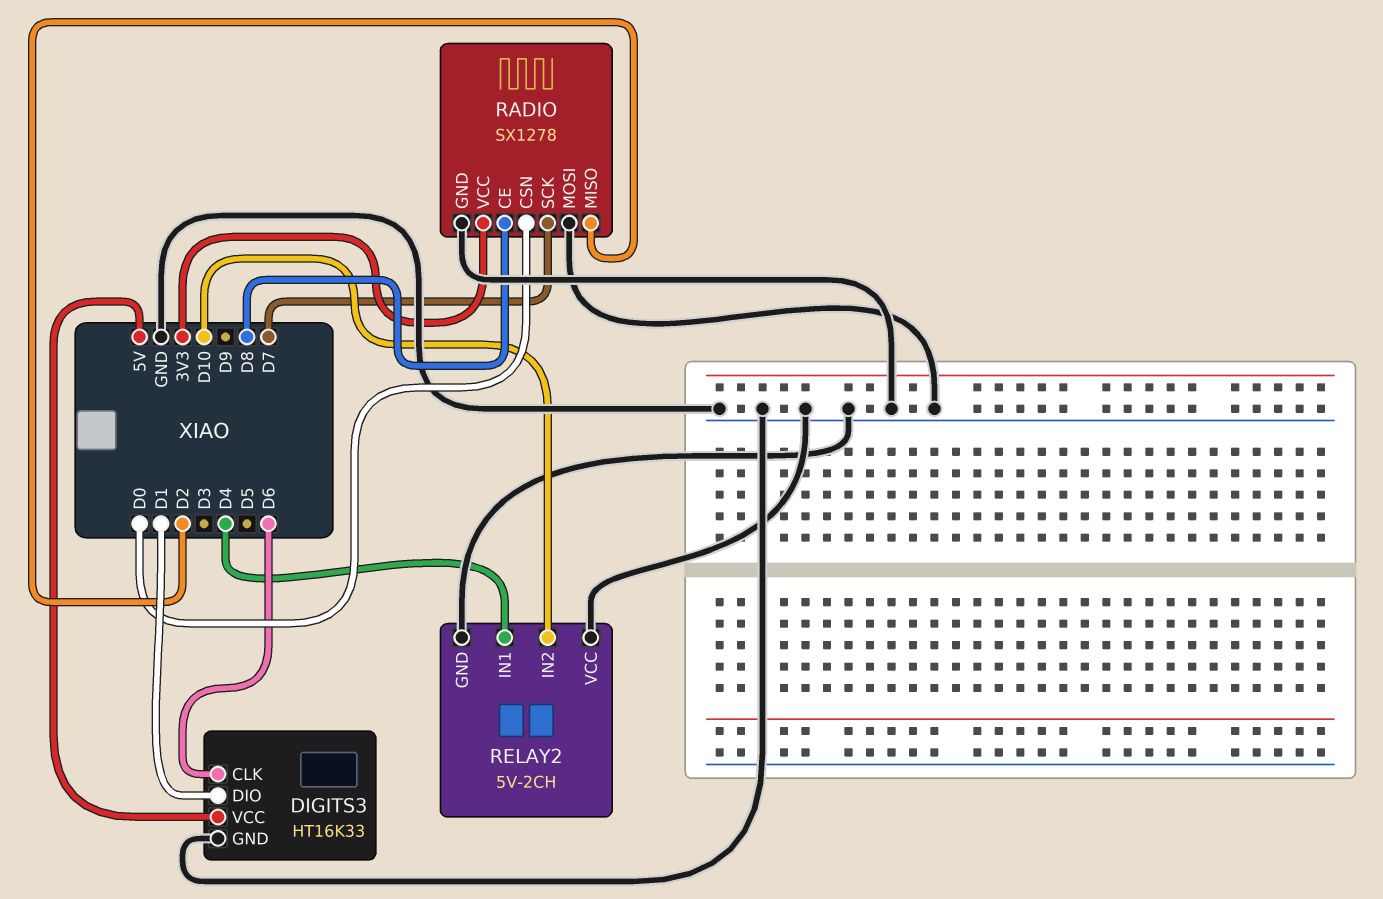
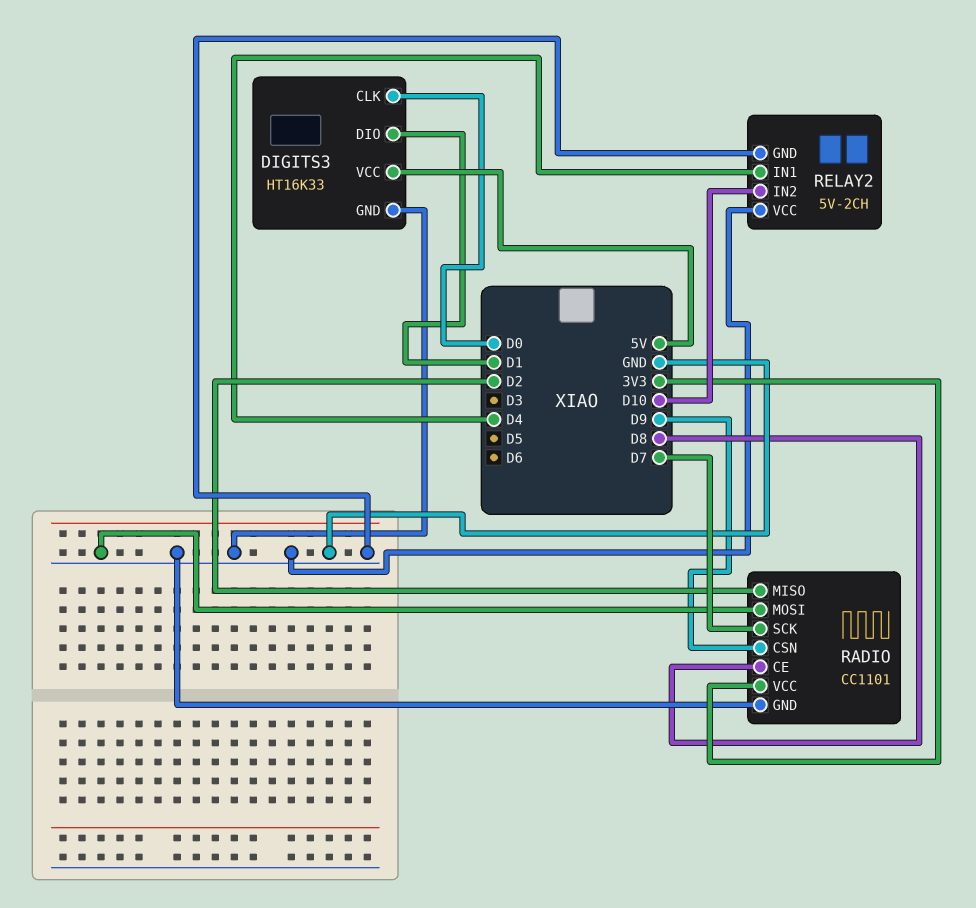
DIGITS3 pin CLK: D6 -> D0
RADIO: SX1278 -> CC1101
RADIO pin CSN: D0 -> D9

